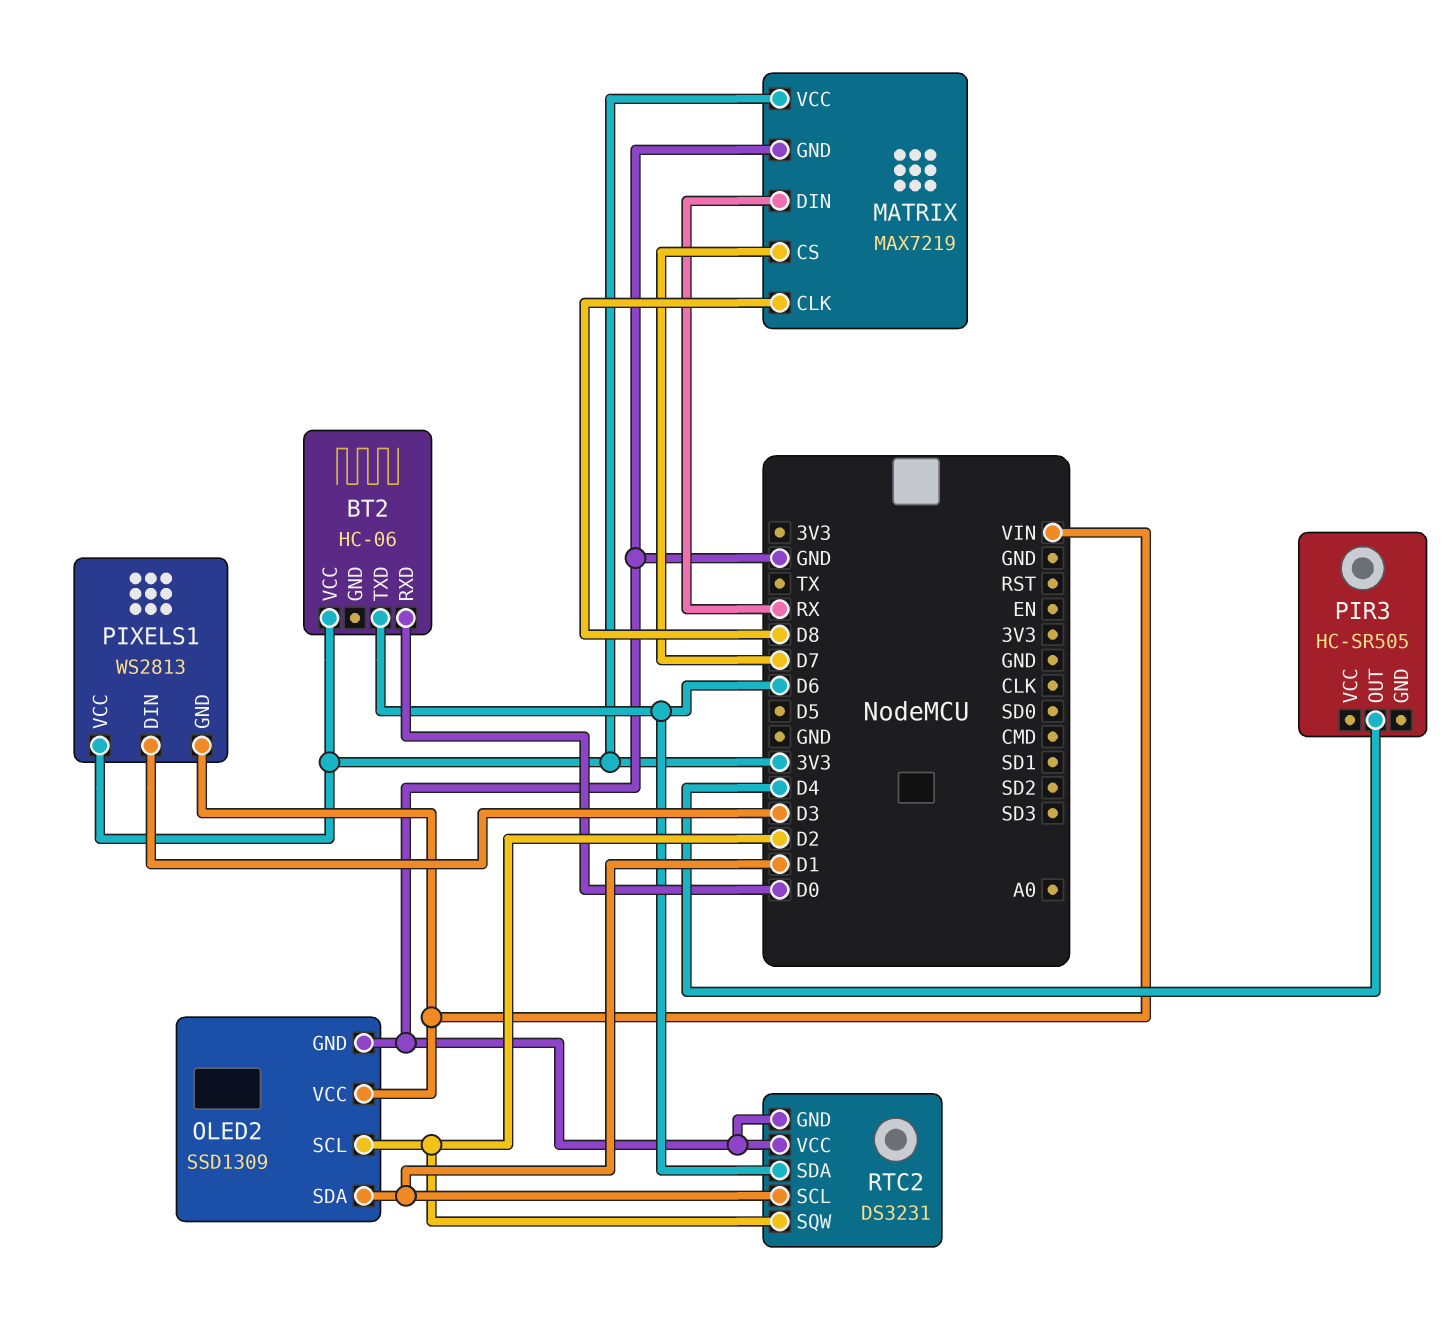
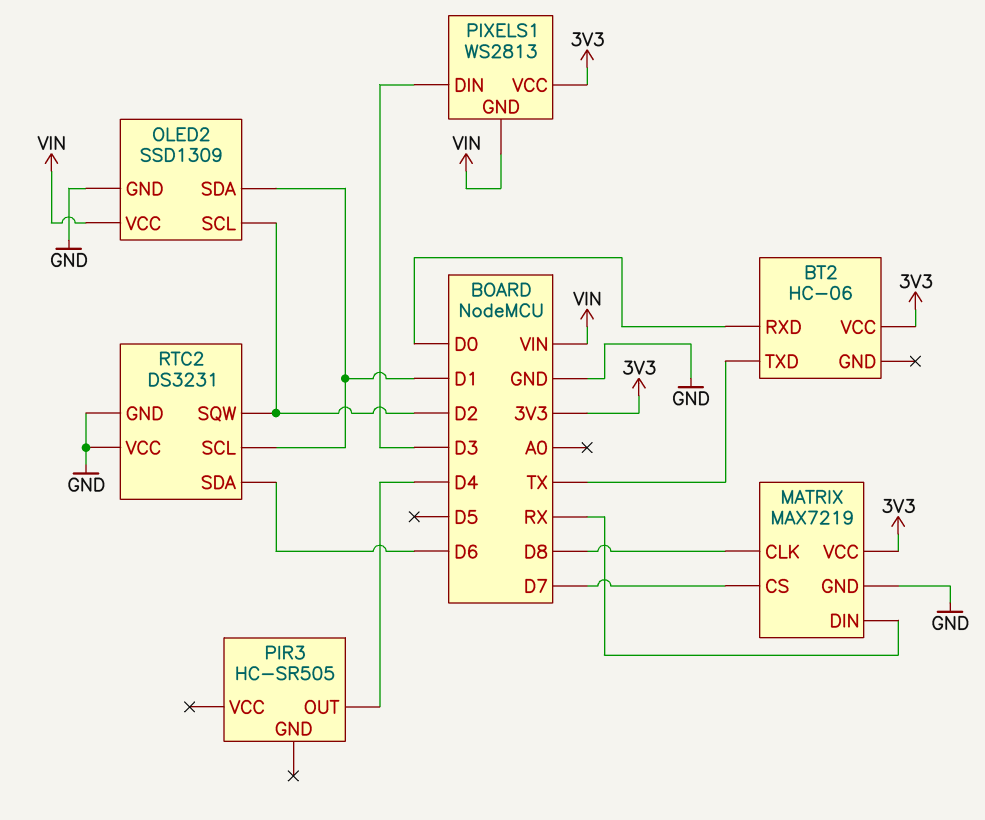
BT2 pin TXD: D6 -> TX

